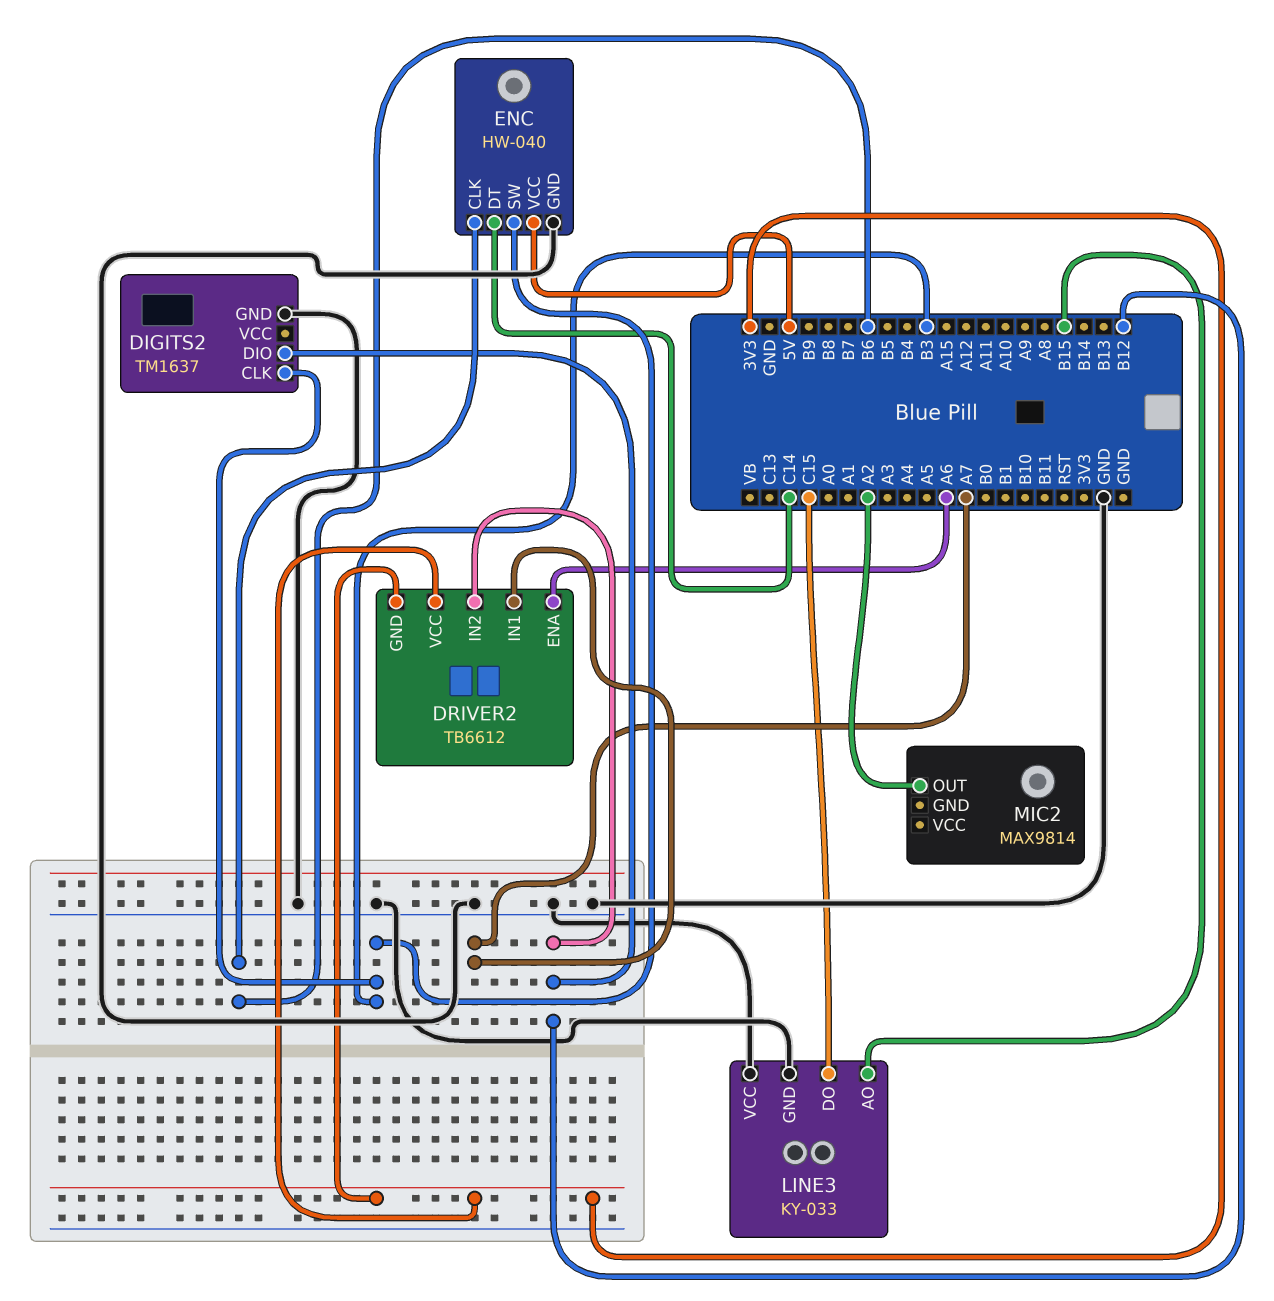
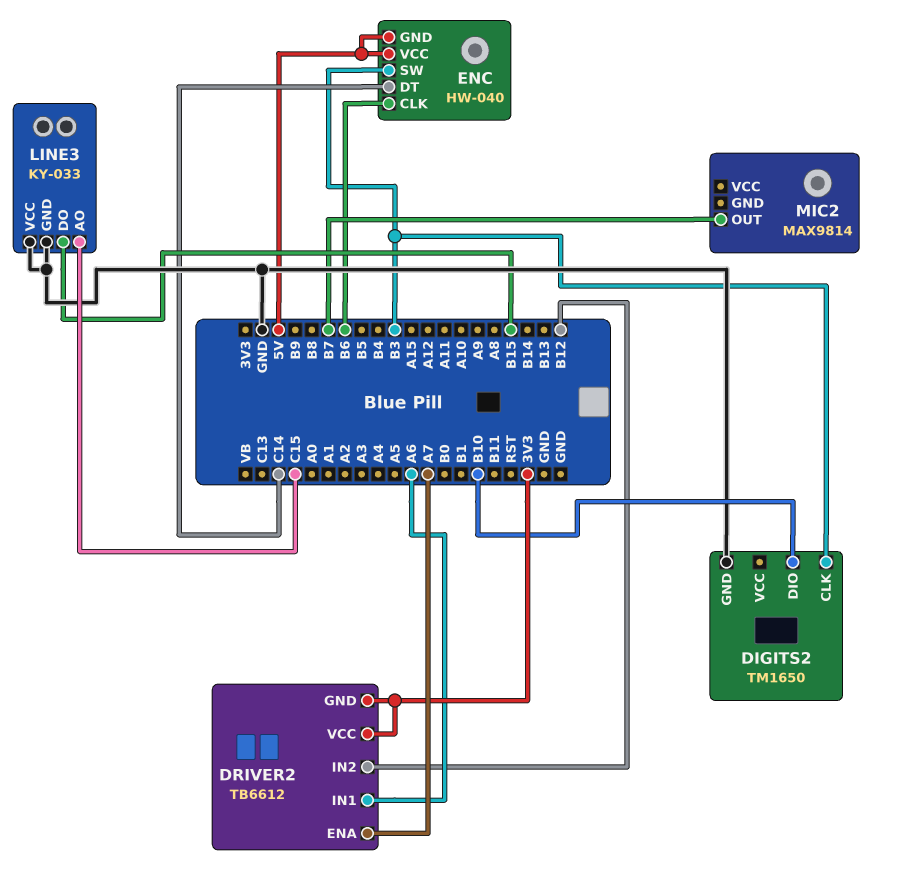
DIGITS2: TM1637 -> TM1650
DIGITS2 pin DIO: B12 -> B10
DRIVER2 pin ENA: A6 -> A7
DRIVER2 pin IN1: A7 -> A6
ENC pin GND: GND -> 5V
LINE3 pin AO: B15 -> C15
LINE3 pin DO: C15 -> B15
MIC2 pin OUT: A2 -> B7

